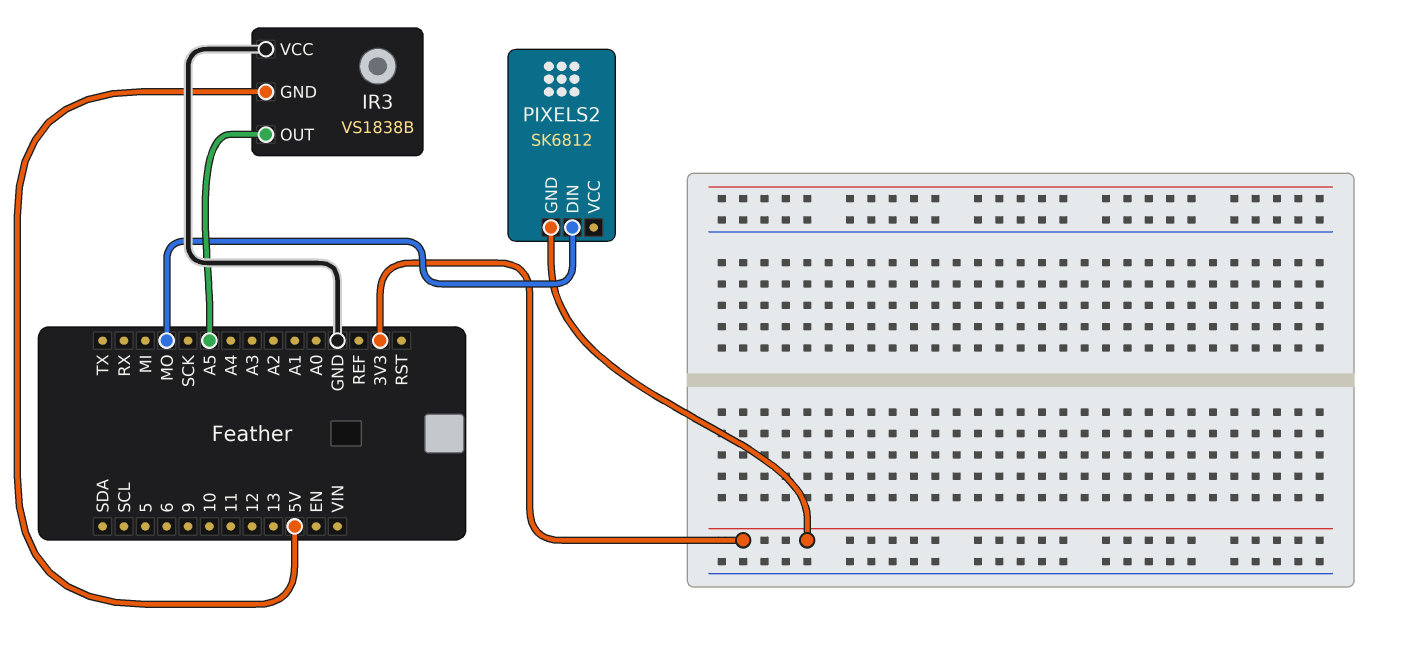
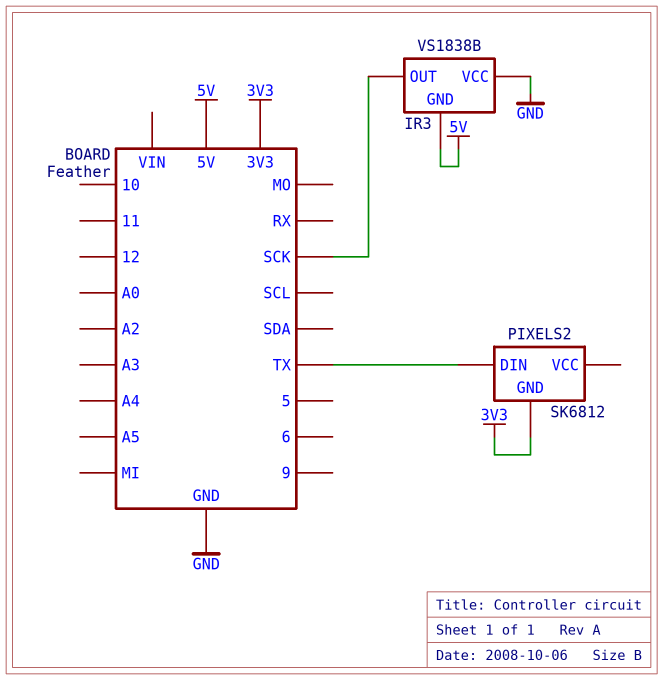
IR3 pin OUT: A5 -> SCK
PIXELS2 pin DIN: MO -> TX

